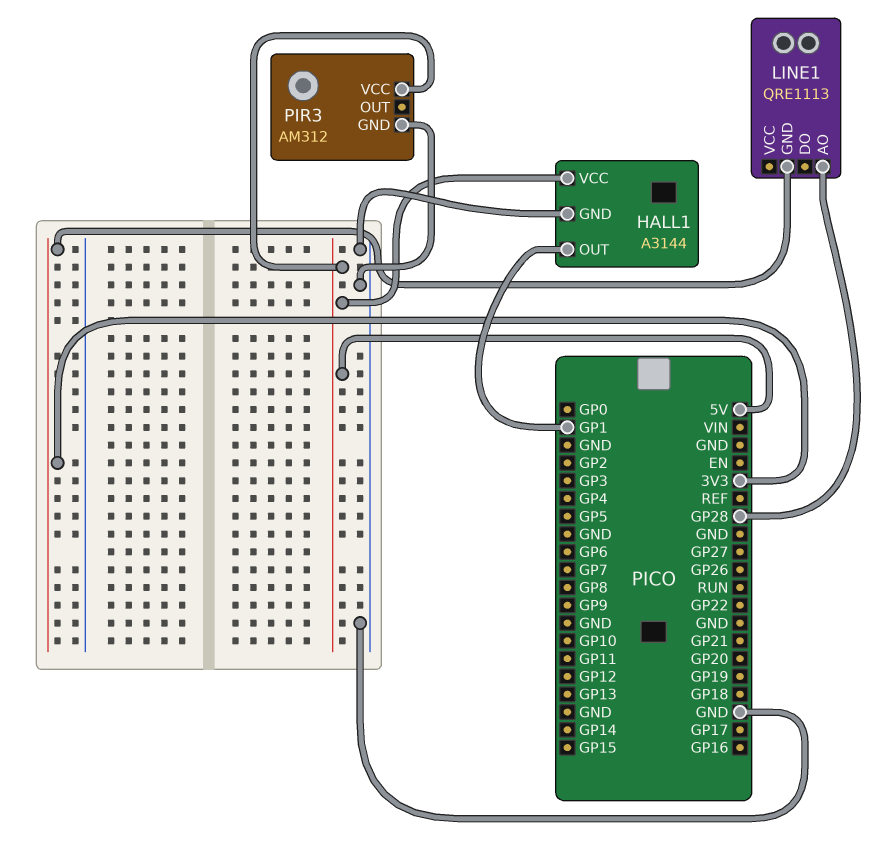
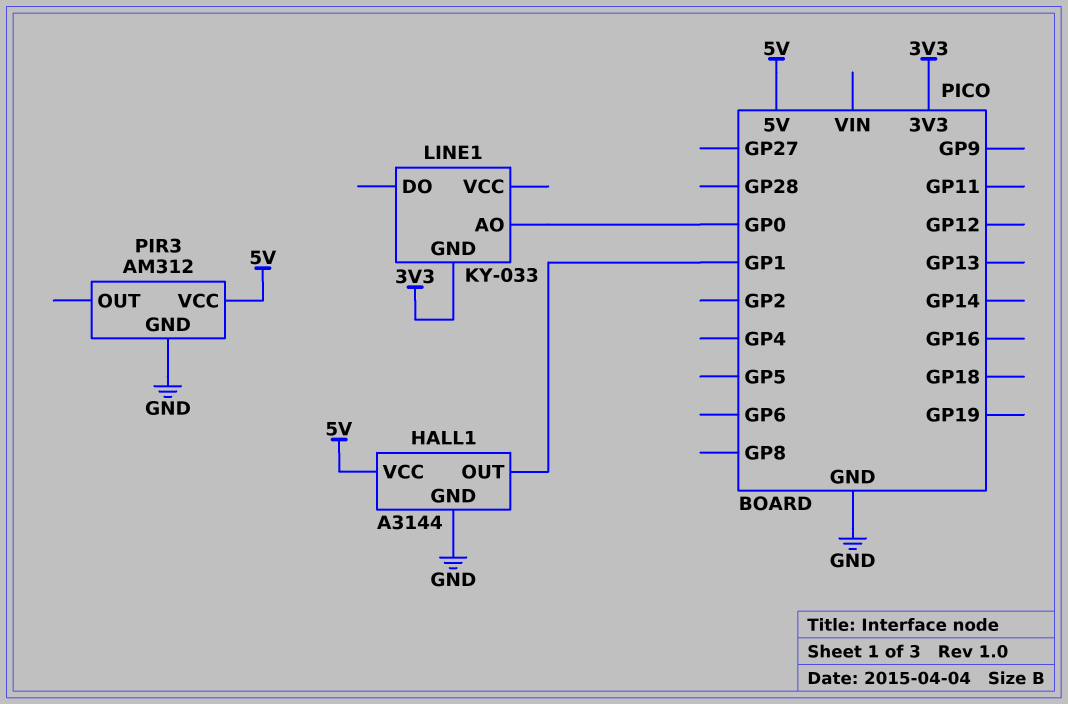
LINE1: QRE1113 -> KY-033
LINE1 pin AO: GP28 -> GP0

